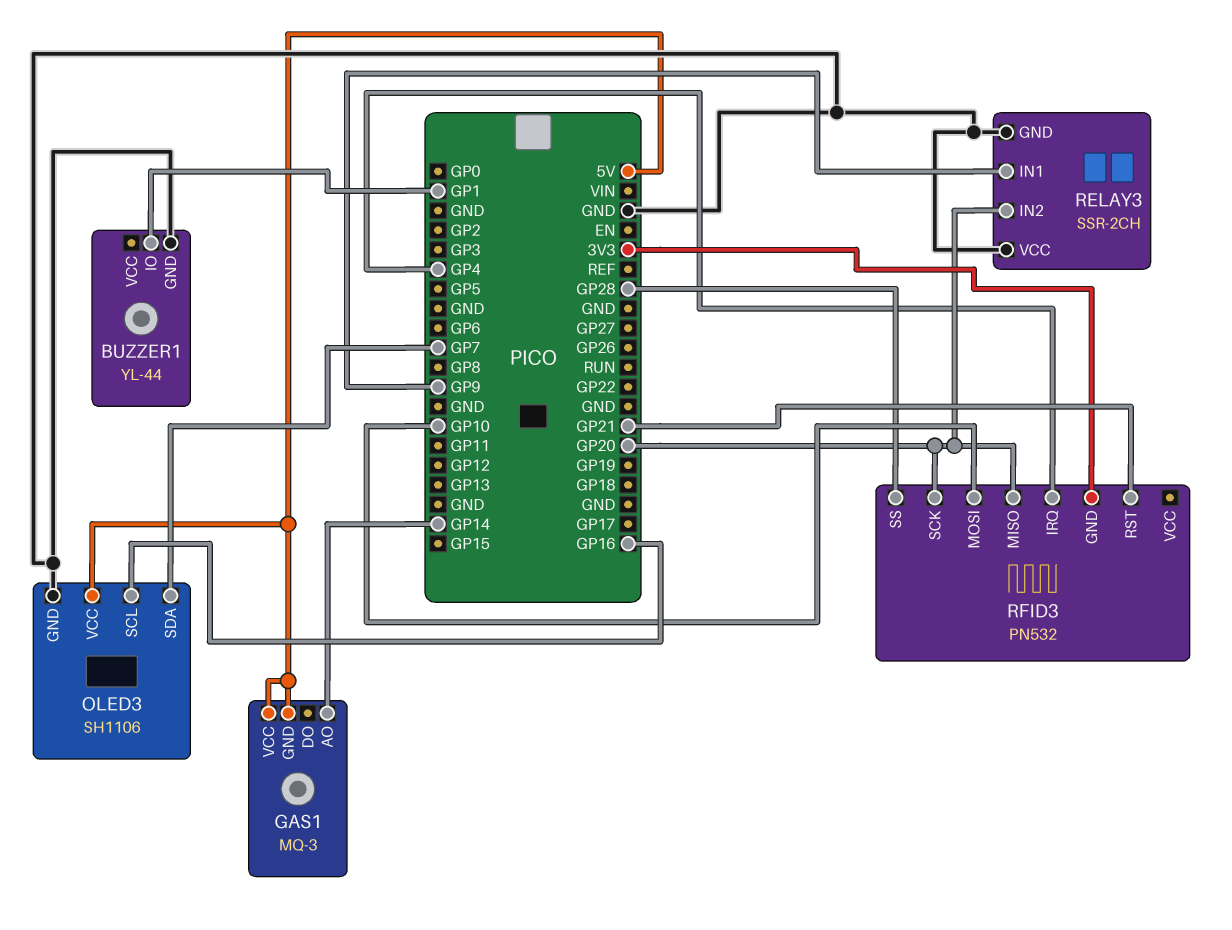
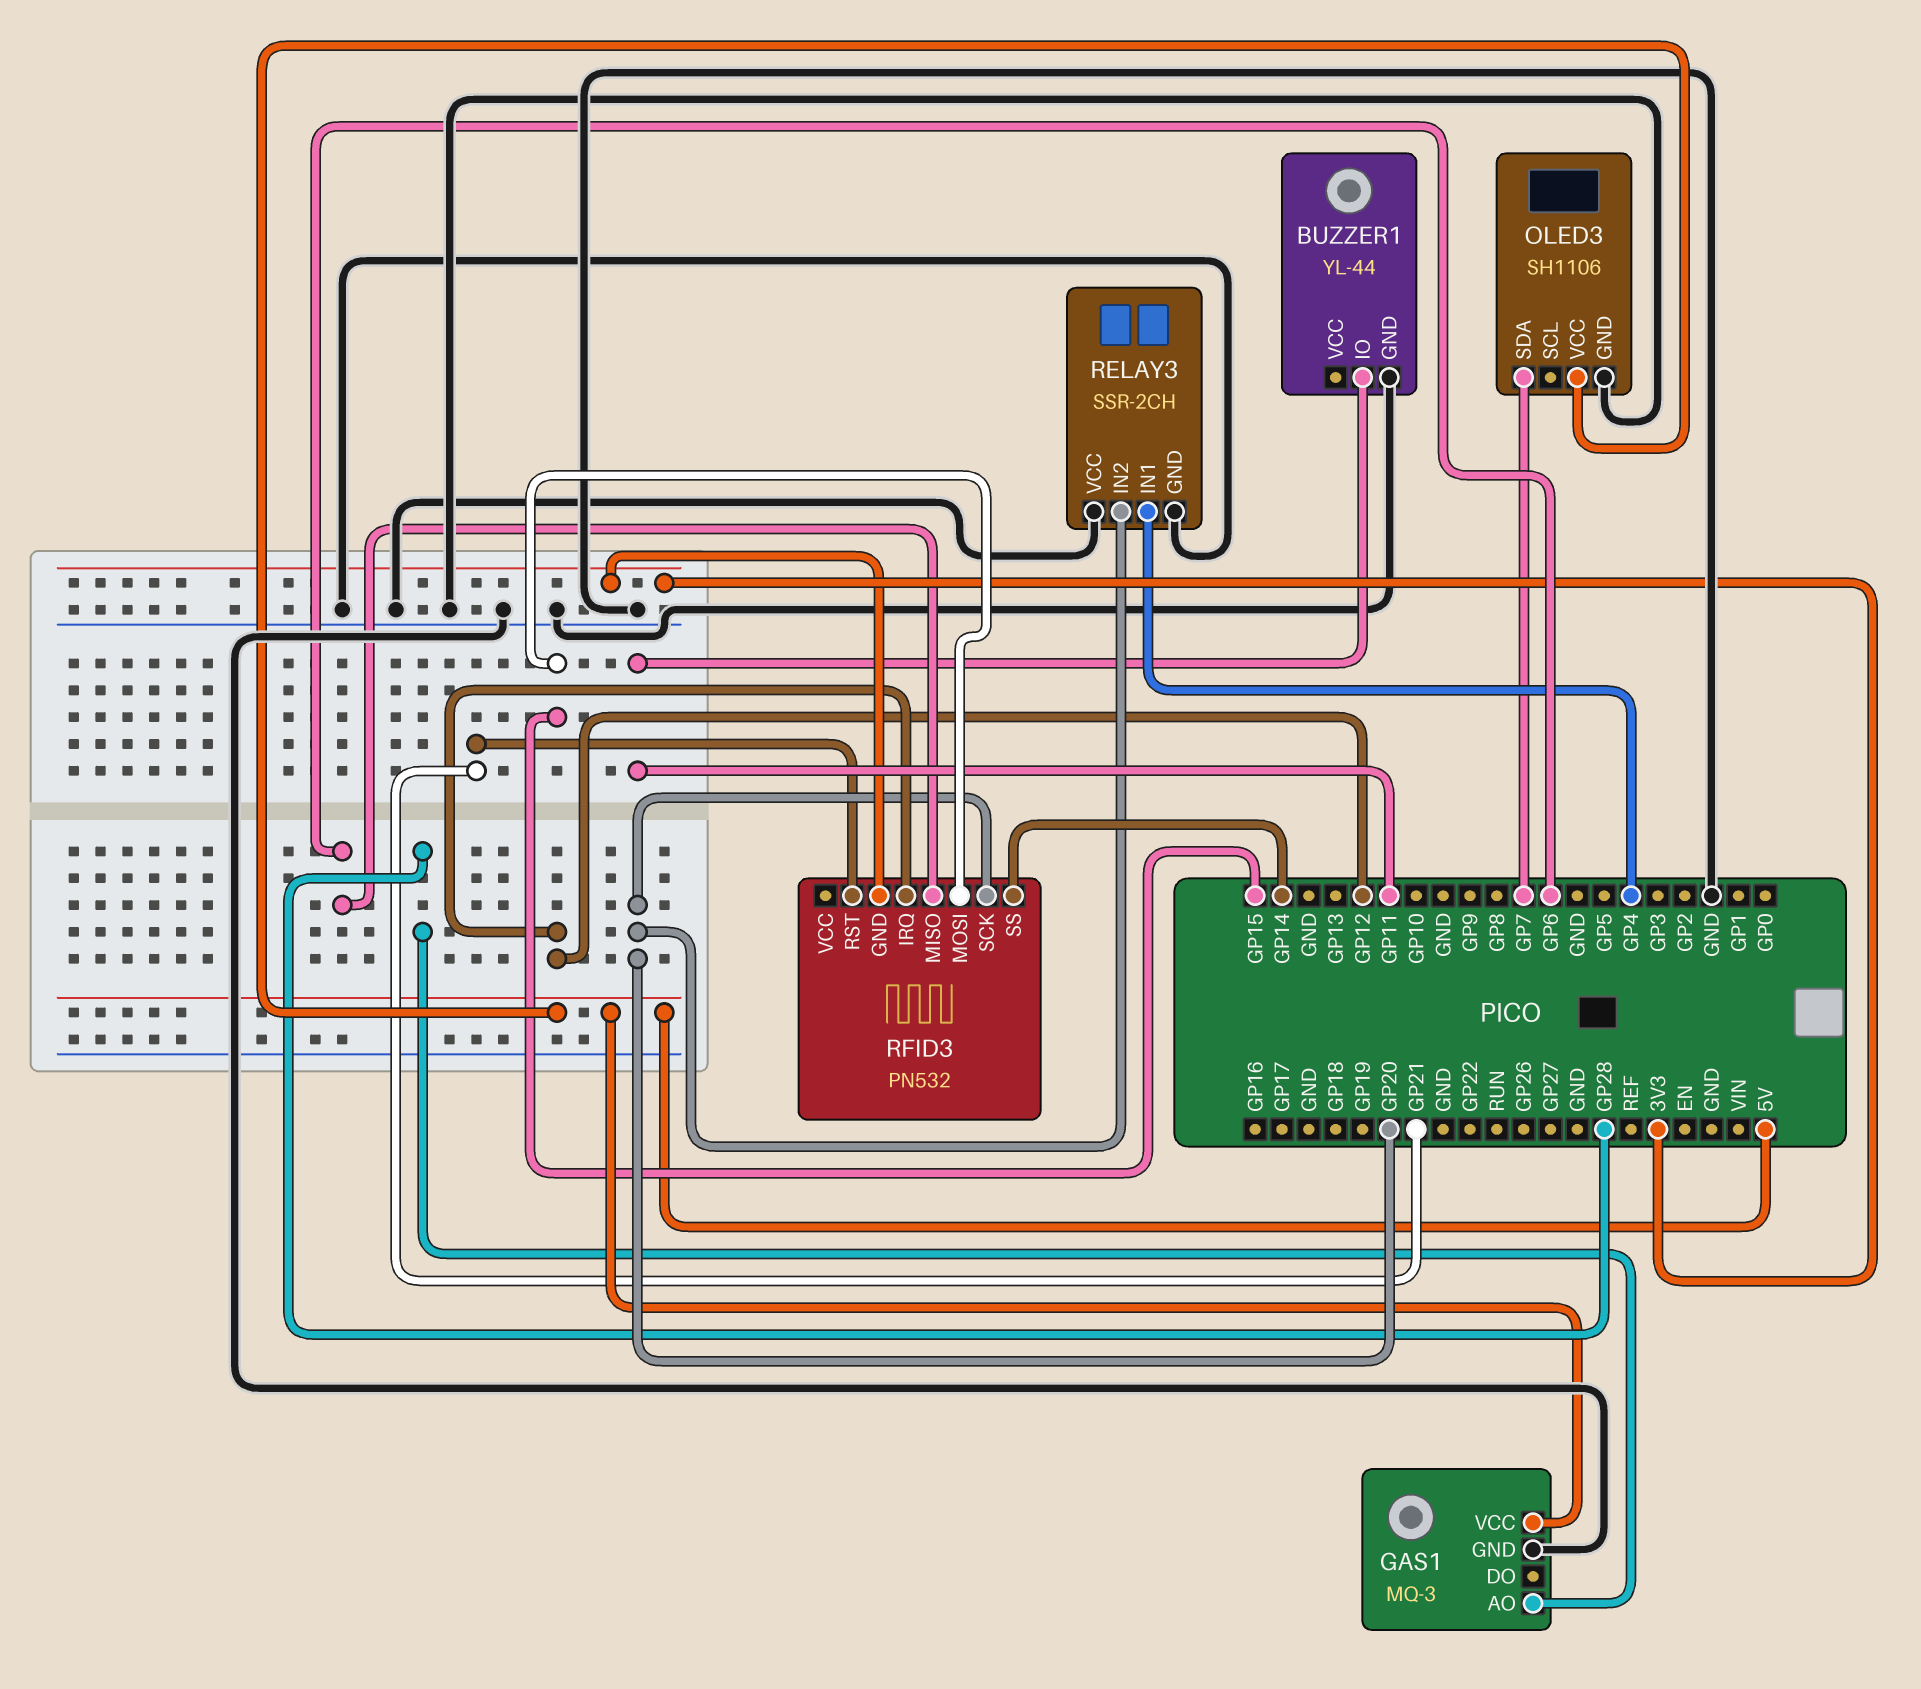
BUZZER1 pin IO: GP1 -> GP11
GAS1 pin AO: GP14 -> GP28
GAS1 pin GND: 5V -> GND
OLED3 pin SCL: GP16 -> none
RELAY3 pin IN1: GP9 -> GP4
RFID3 pin IRQ: GP4 -> GP12
RFID3 pin MISO: GP20 -> GP6
RFID3 pin MOSI: GP10 -> GP15
RFID3 pin SS: GP28 -> GP14

